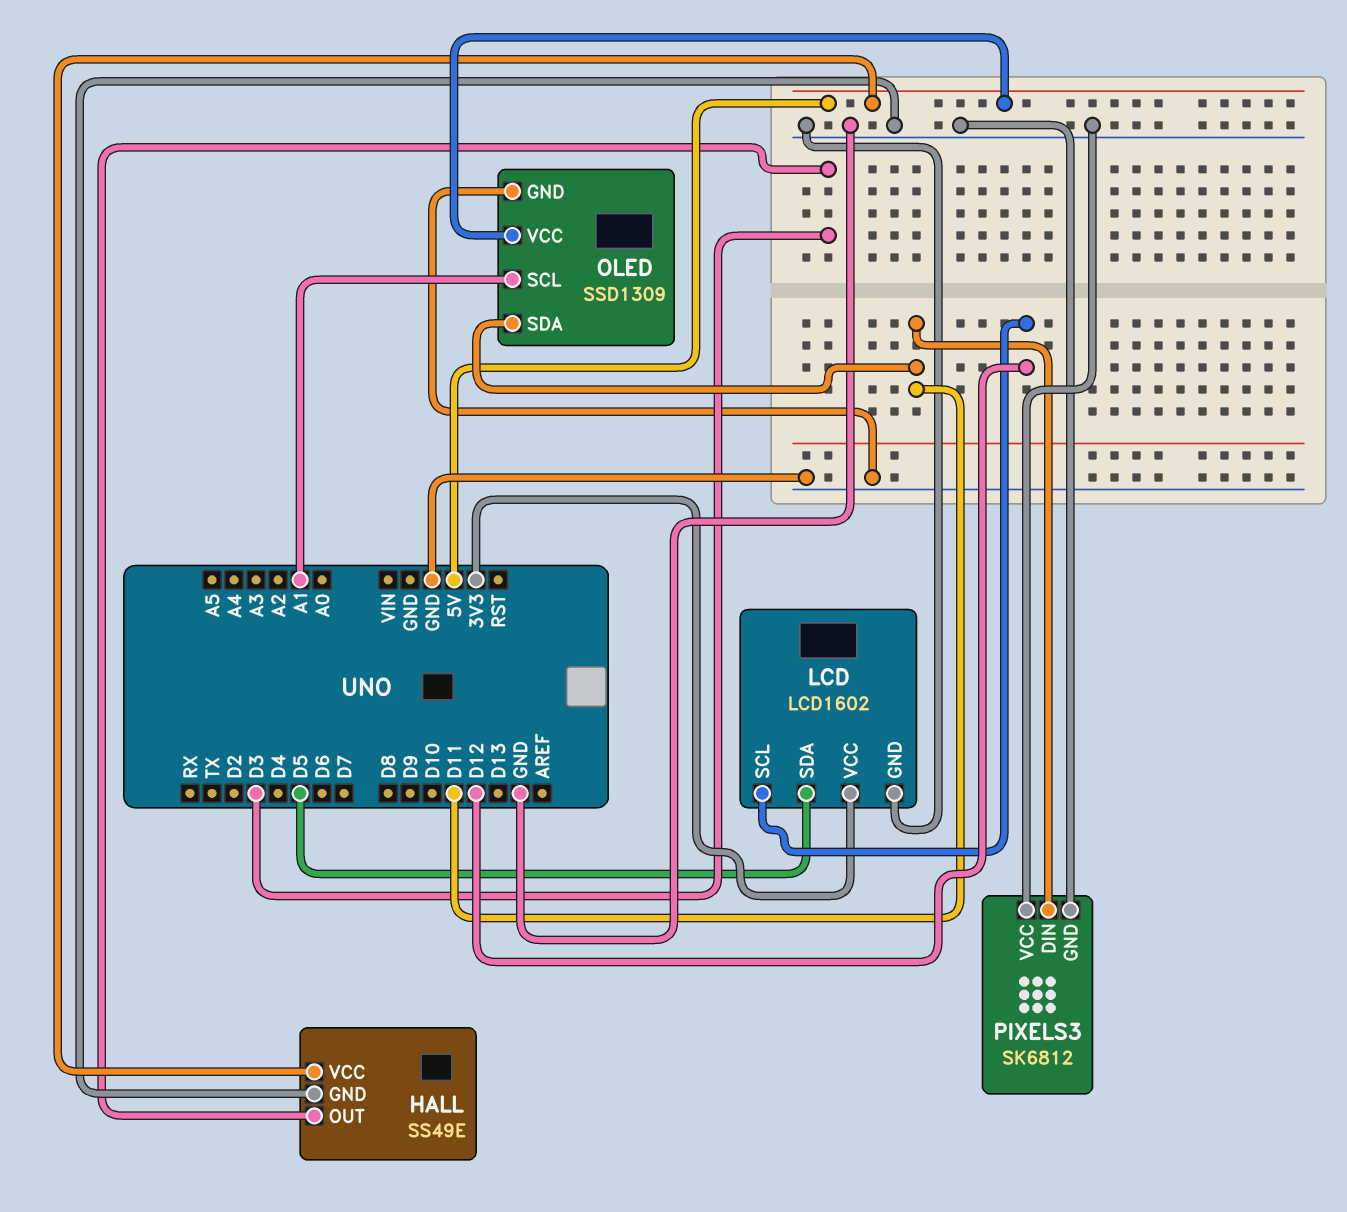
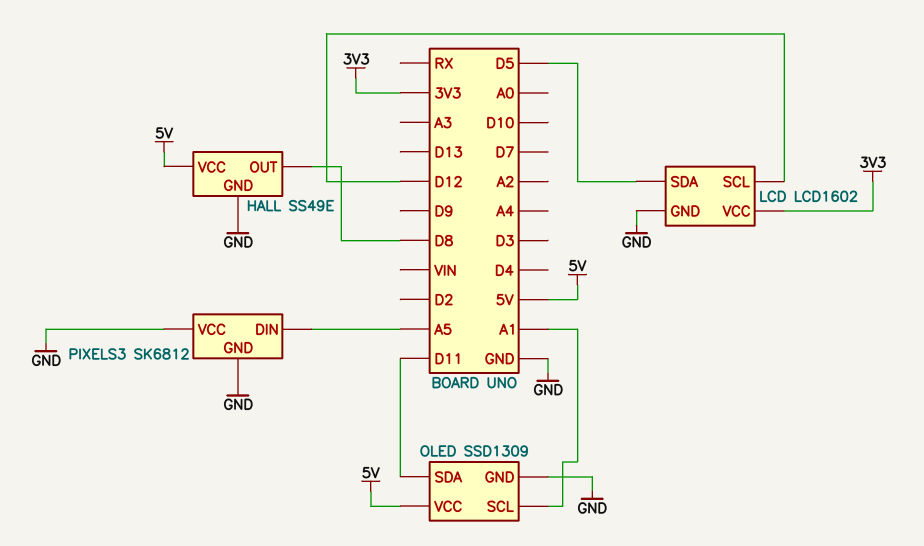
HALL pin OUT: D3 -> D8
PIXELS3 pin DIN: D11 -> A5

